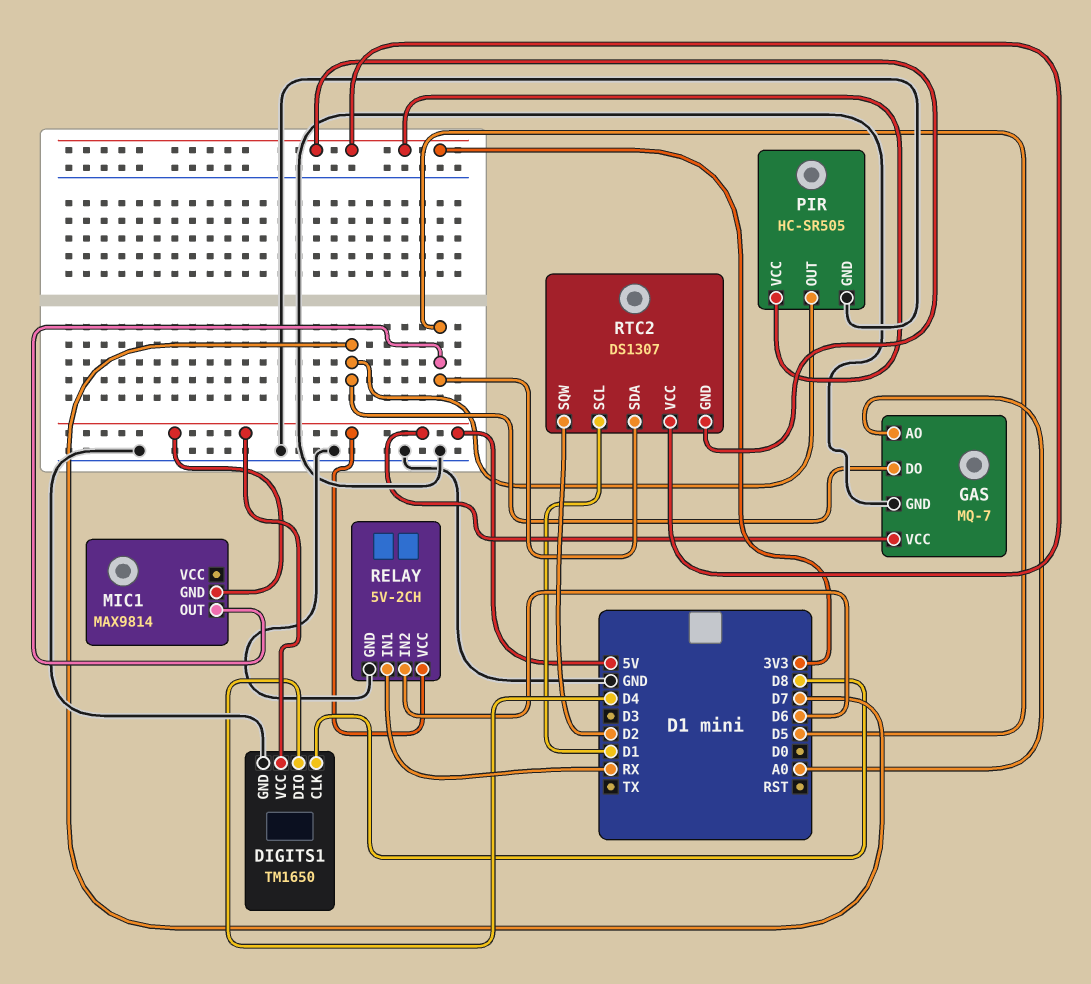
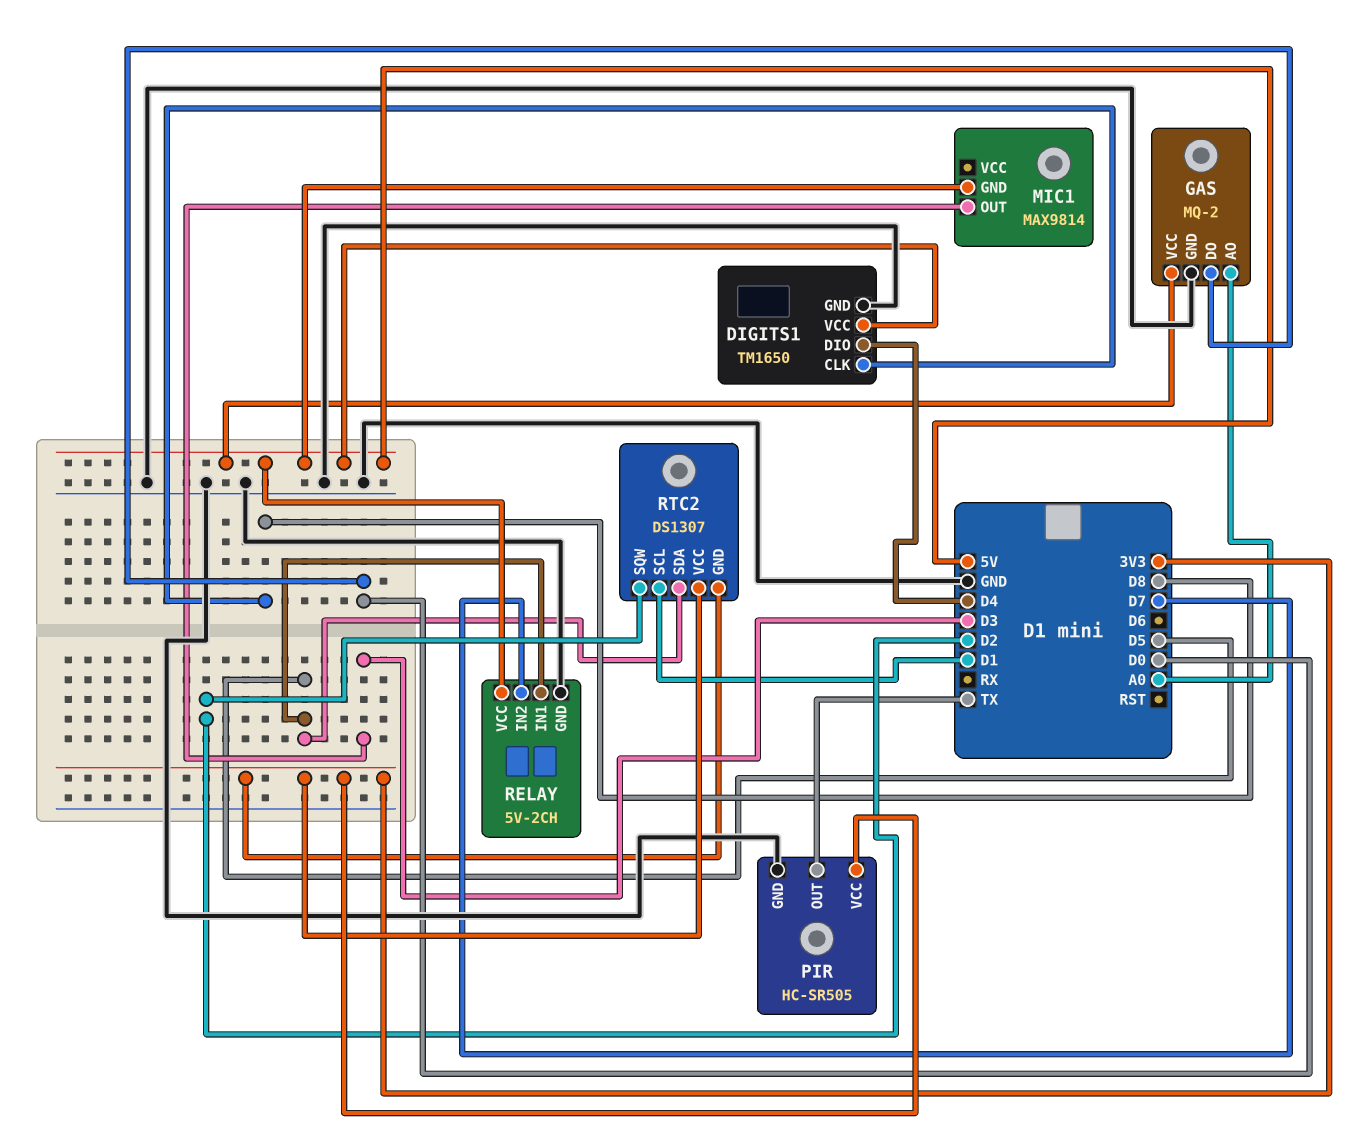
GAS: MQ-7 -> MQ-2
GAS pin DO: D7 -> D0
MIC1 pin OUT: D5 -> D3
PIR pin OUT: D7 -> TX
RELAY pin IN1: RX -> D5
RELAY pin IN2: D6 -> D7

